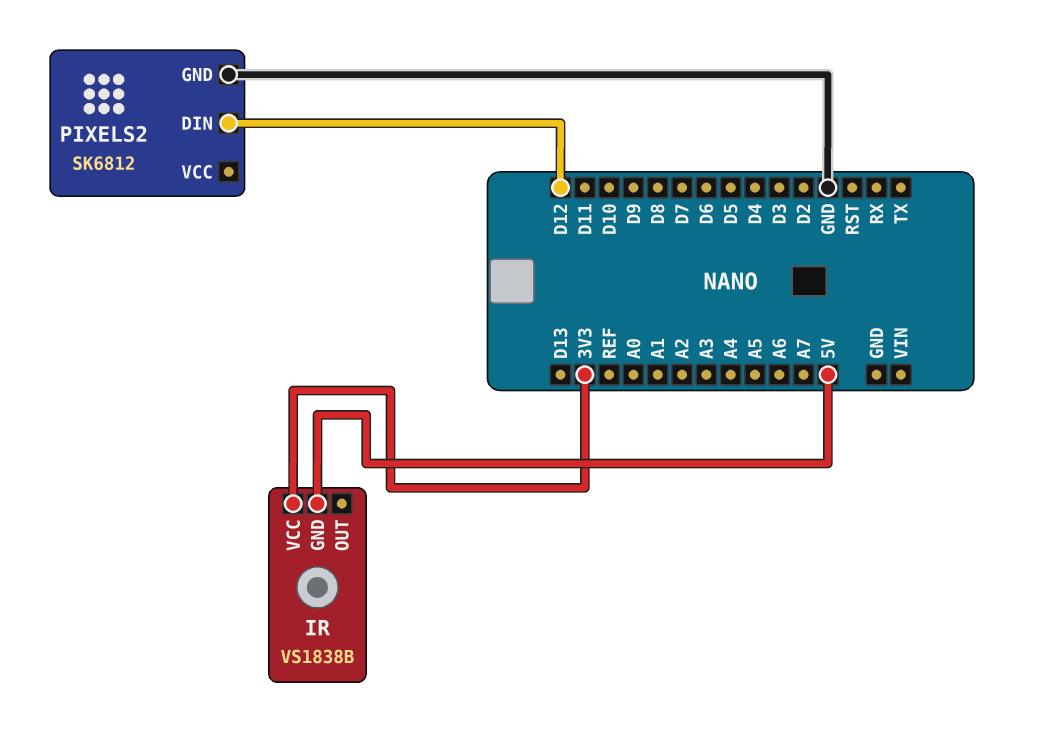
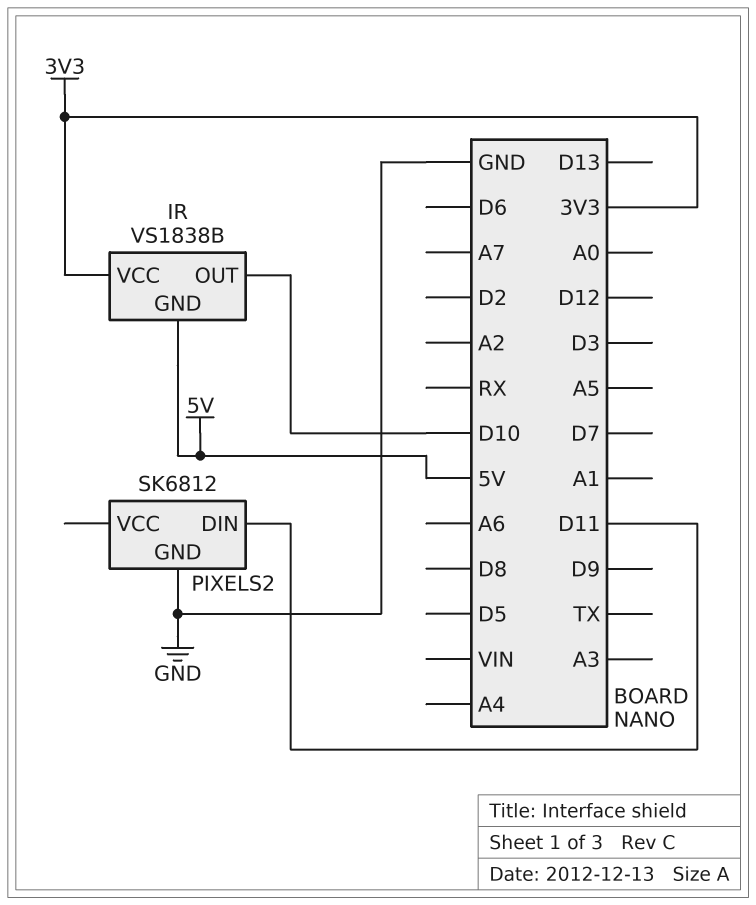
IR pin OUT: none -> D10
PIXELS2 pin DIN: D12 -> D11

